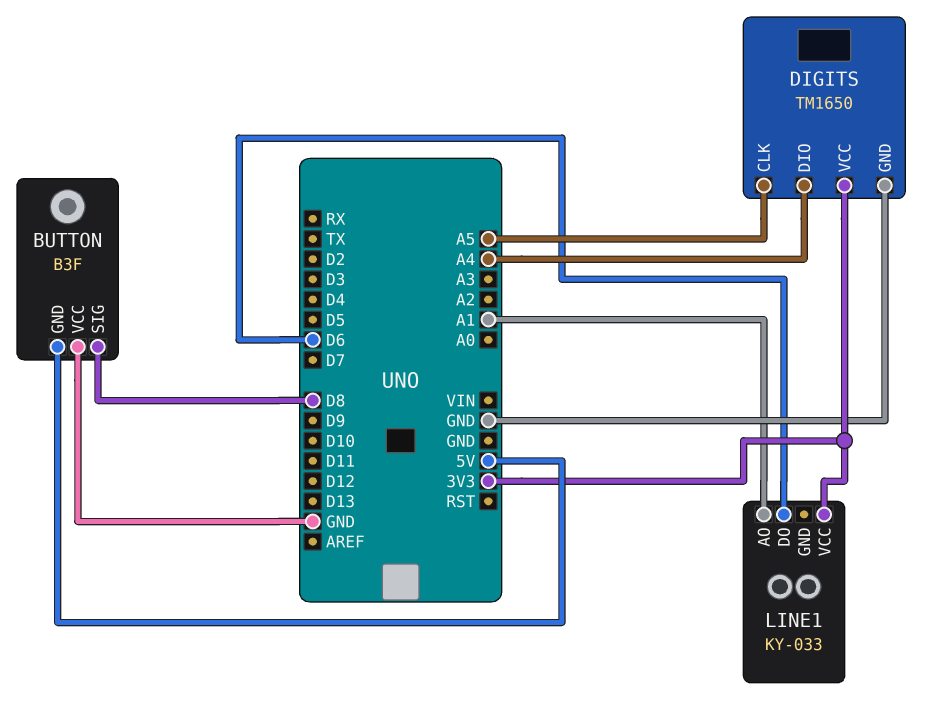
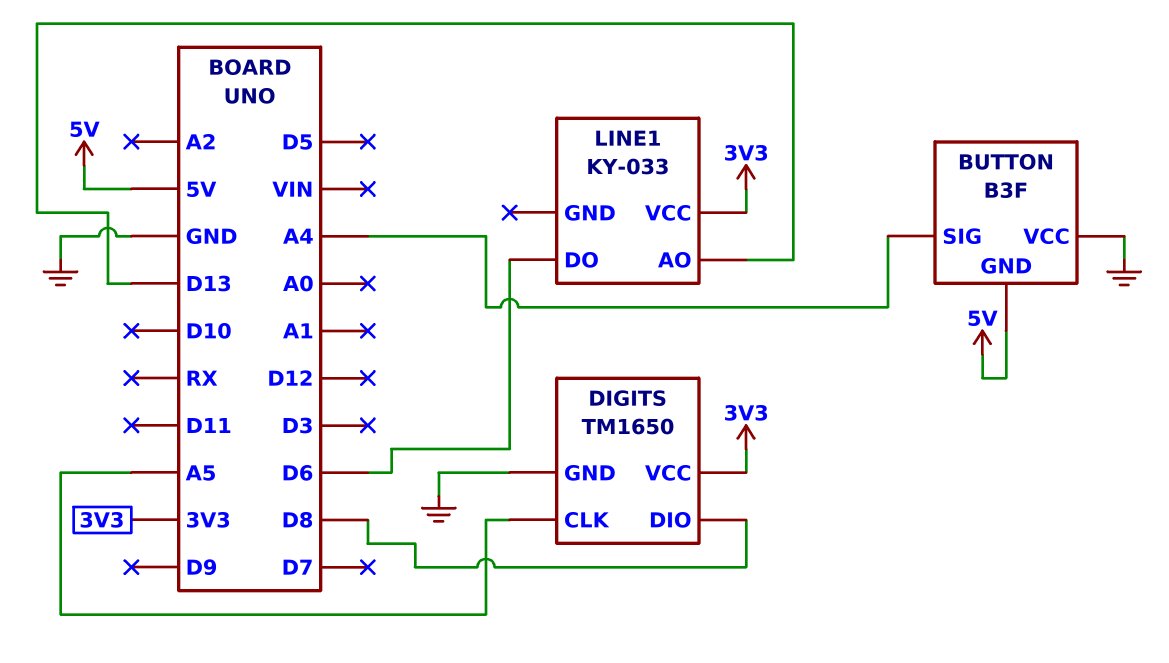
BUTTON pin SIG: D8 -> A4
DIGITS pin DIO: A4 -> D8
LINE1 pin AO: A1 -> D13

